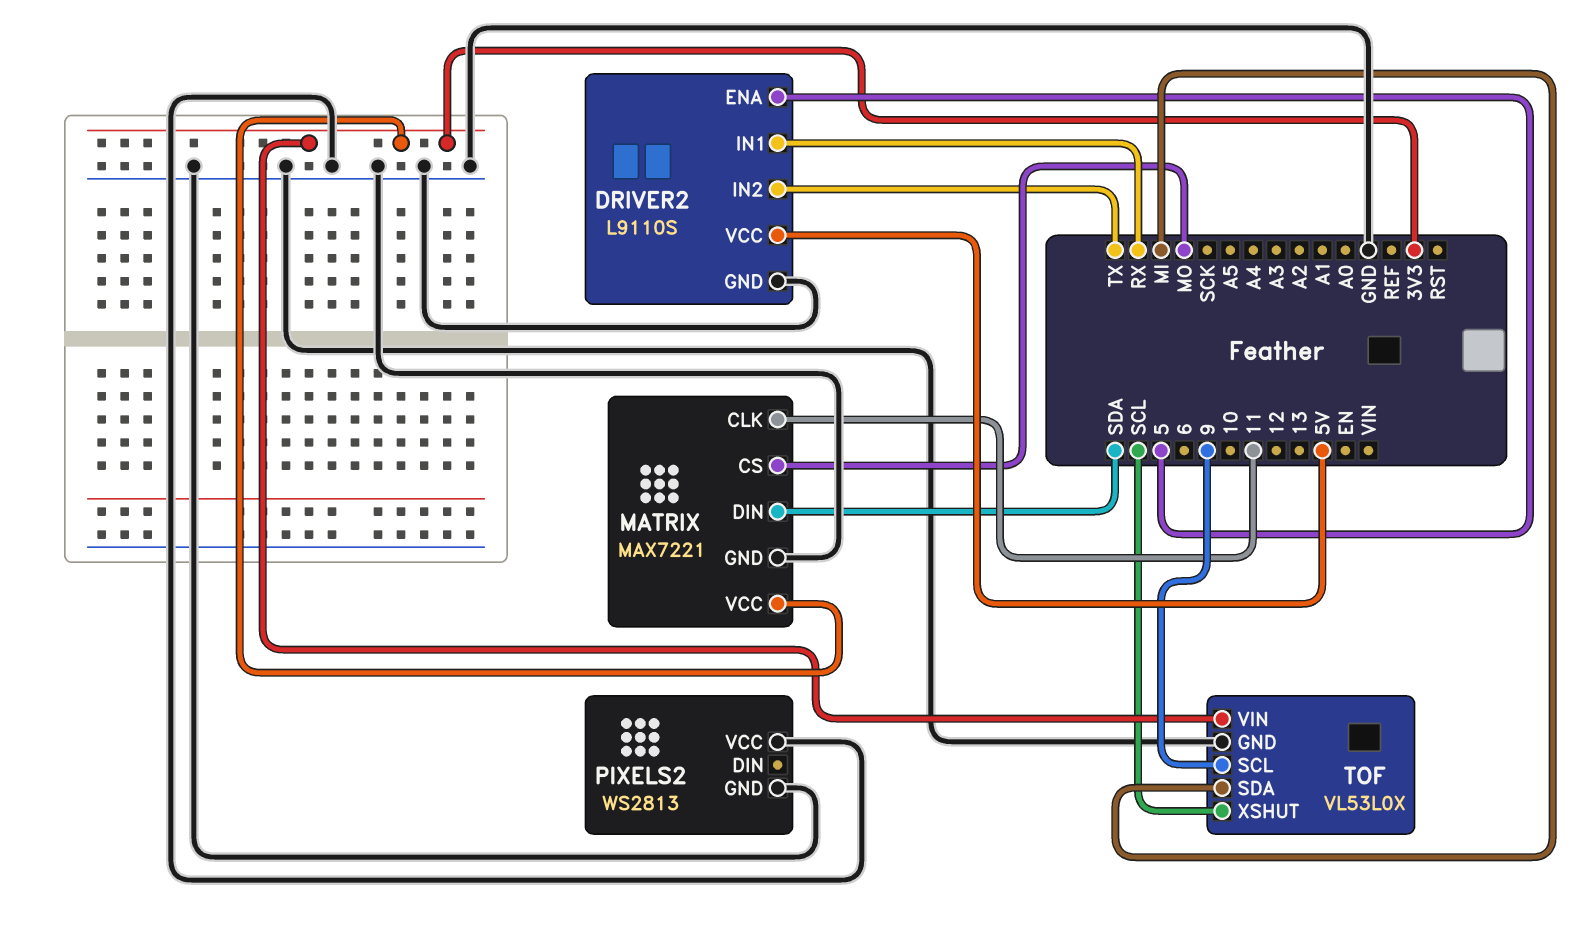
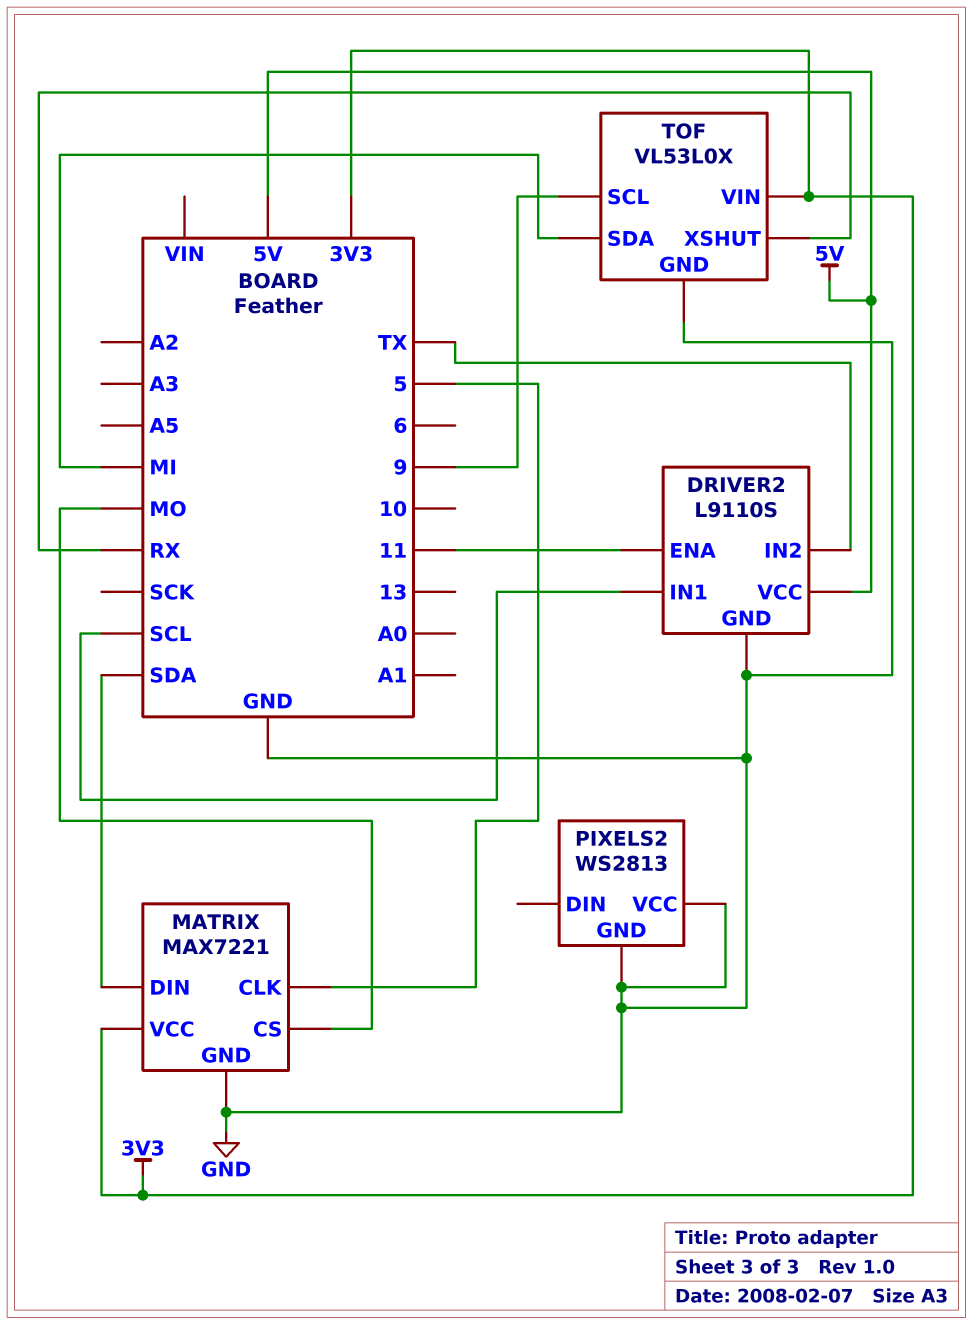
DRIVER2 pin ENA: 5 -> 11
DRIVER2 pin IN1: RX -> SCL
MATRIX pin CLK: 11 -> 5
TOF pin XSHUT: SCL -> RX

